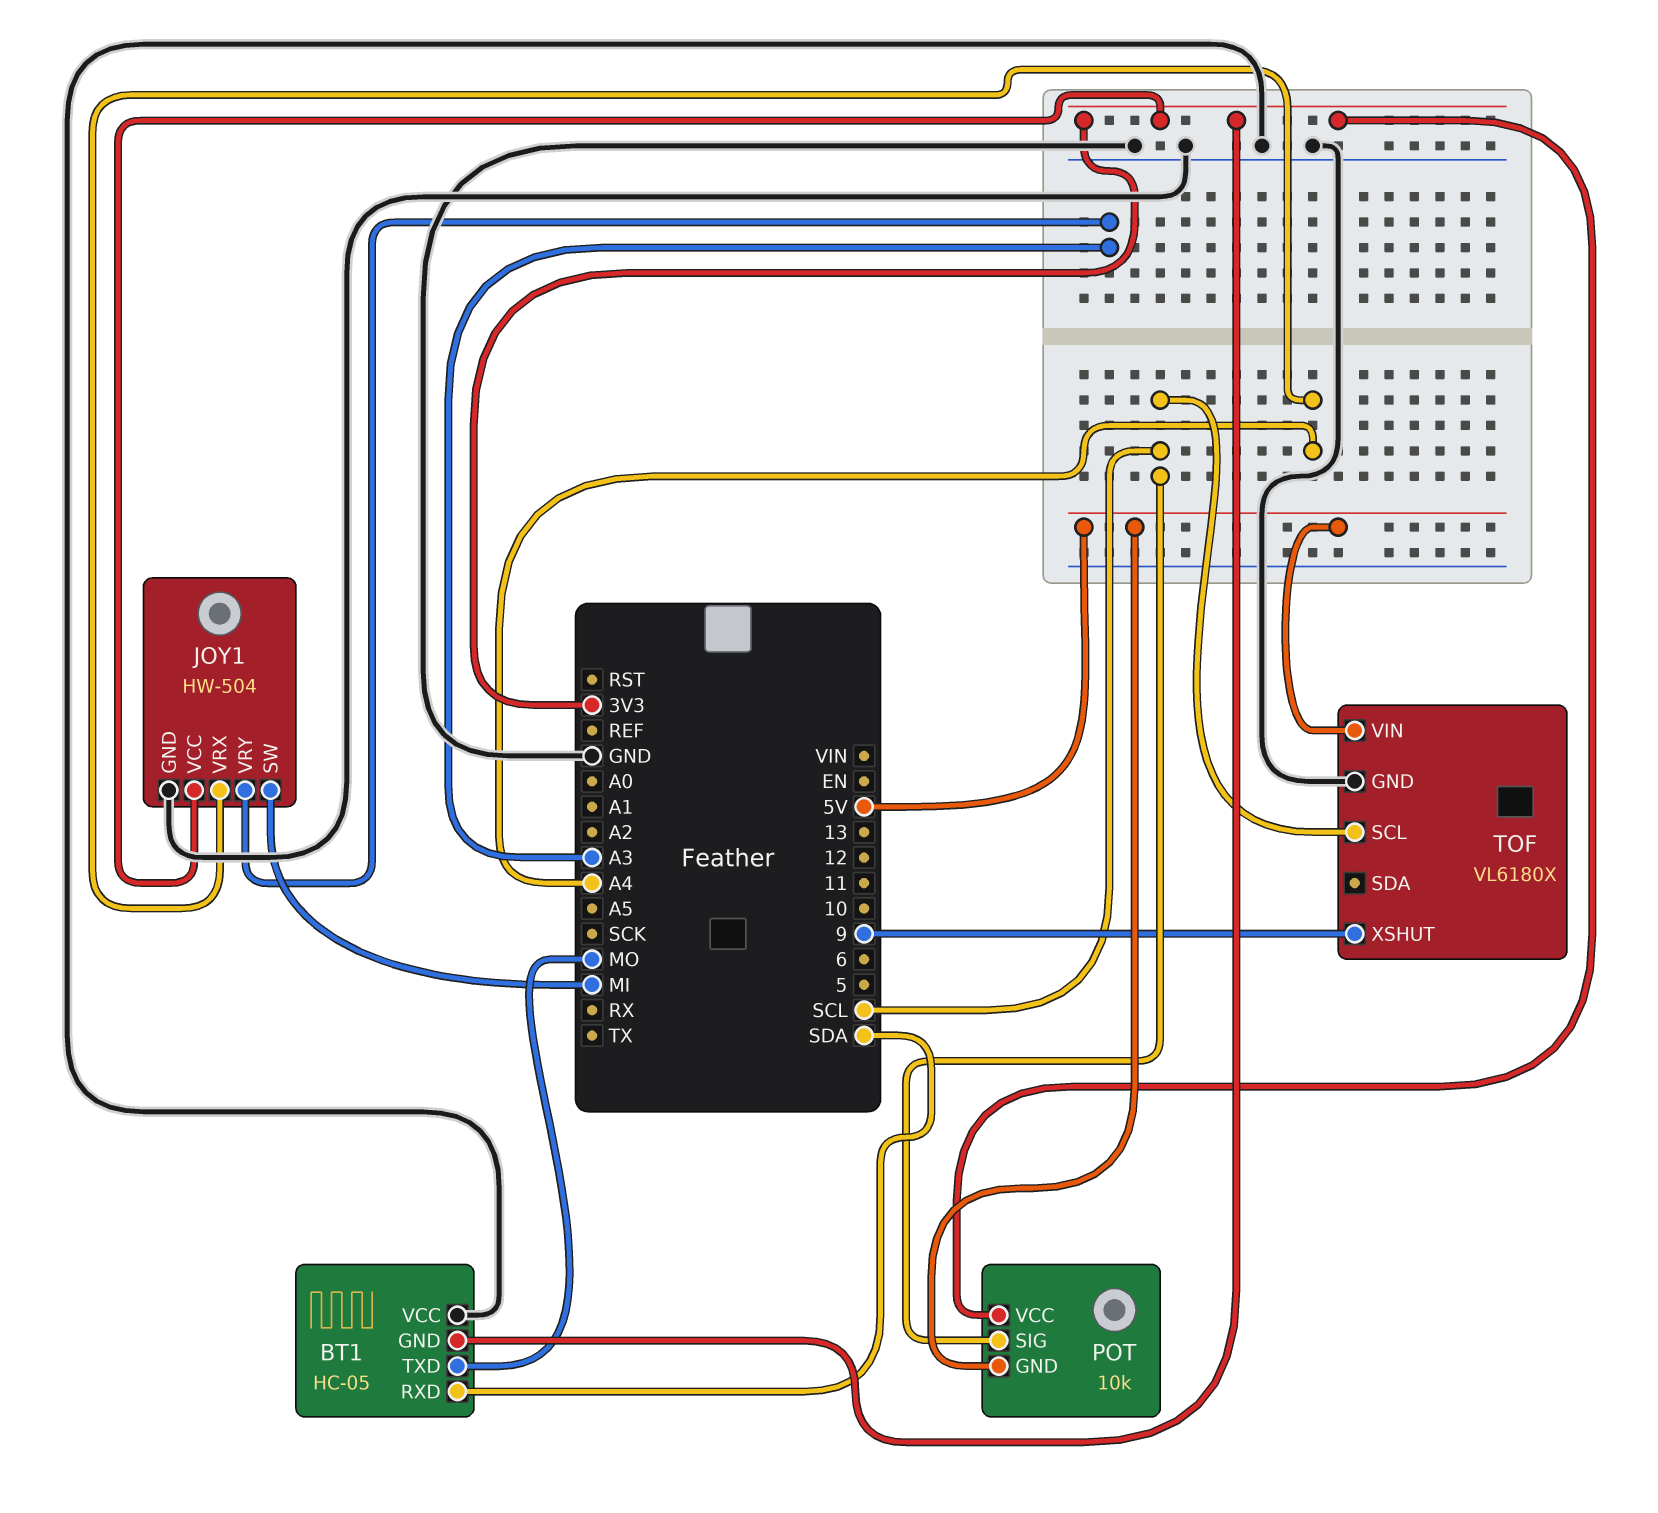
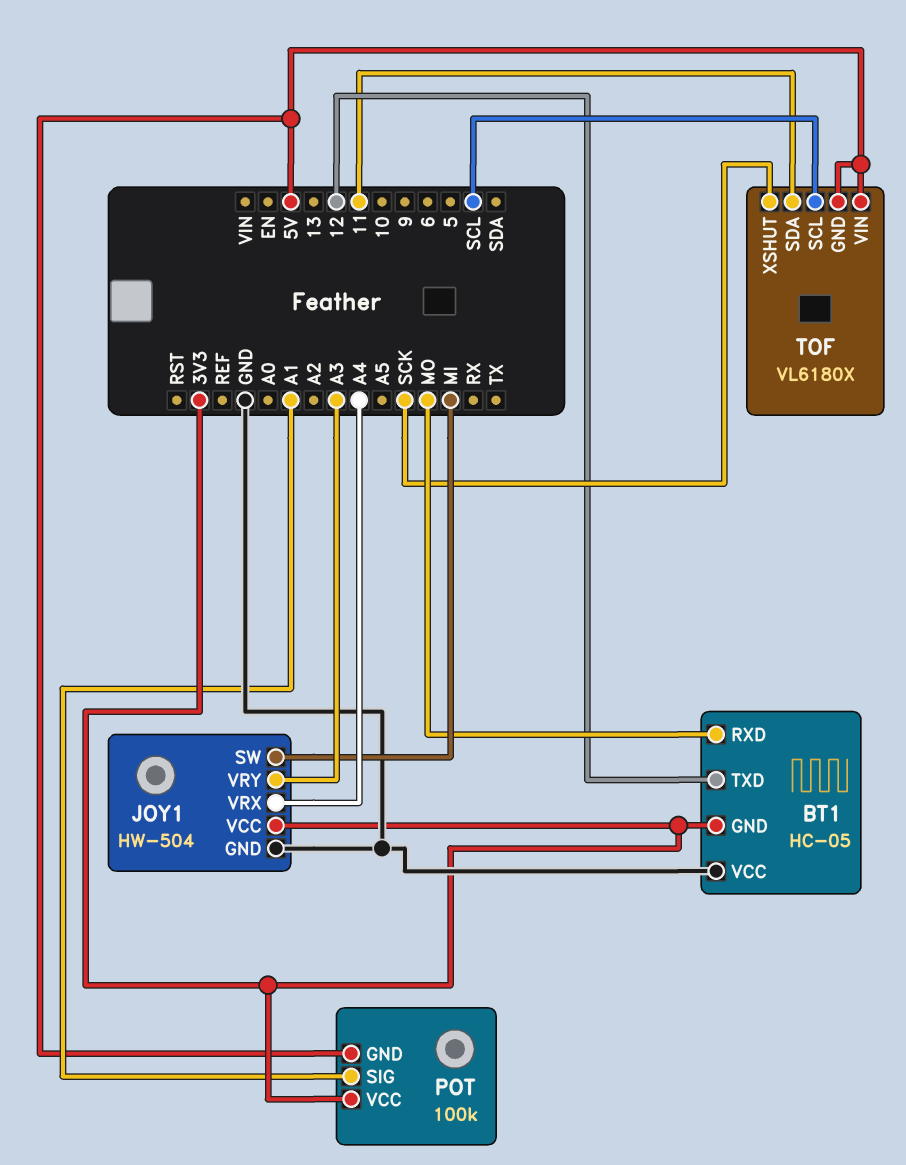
BT1 pin RXD: SDA -> MO
BT1 pin TXD: MO -> 12
POT: 10k -> 100k
POT pin SIG: SCL -> A1
TOF pin GND: GND -> 5V
TOF pin SDA: none -> 11
TOF pin XSHUT: 9 -> SCK

